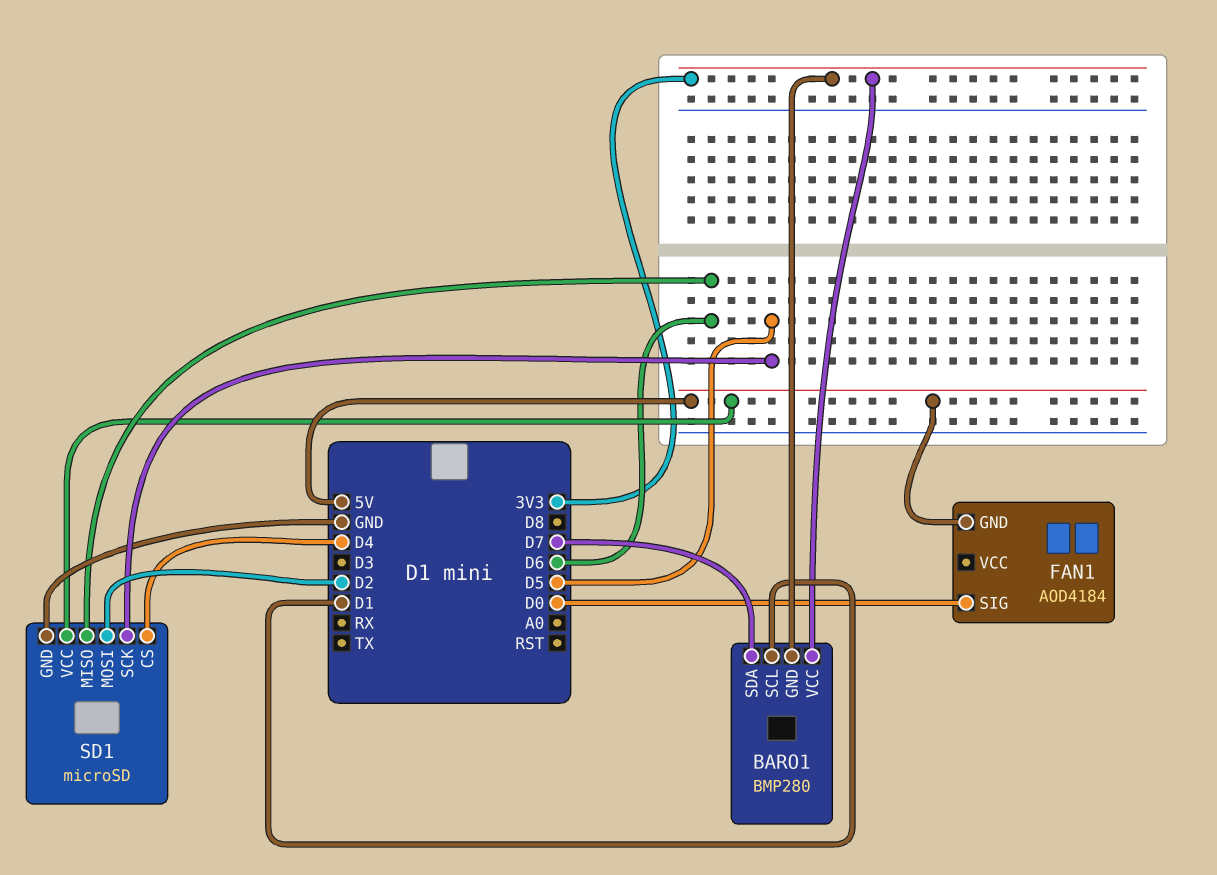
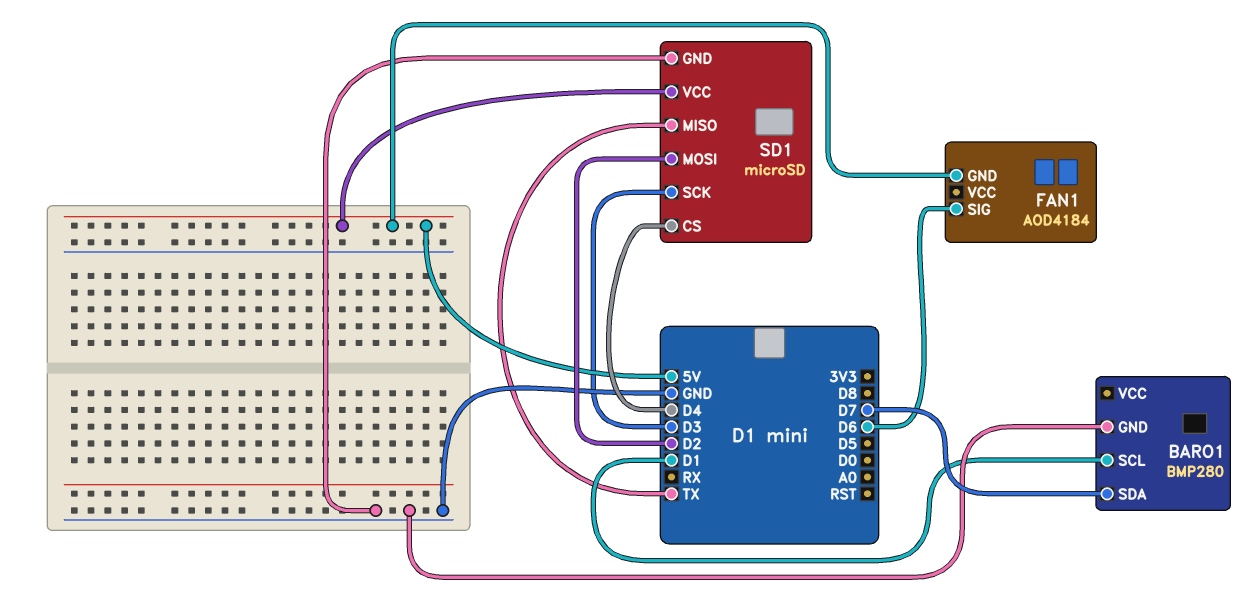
BARO1 pin GND: 3V3 -> GND
BARO1 pin VCC: 3V3 -> none
FAN1 pin SIG: D0 -> D6
SD1 pin MISO: D6 -> TX
SD1 pin SCK: D5 -> D3

